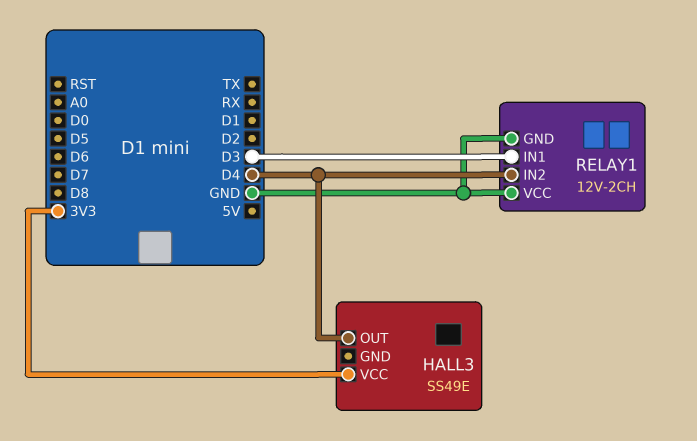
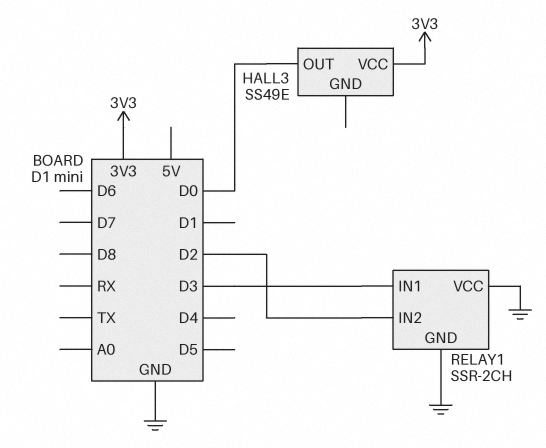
HALL3 pin OUT: D4 -> D0
RELAY1: 12V-2CH -> SSR-2CH
RELAY1 pin IN2: D4 -> D2

